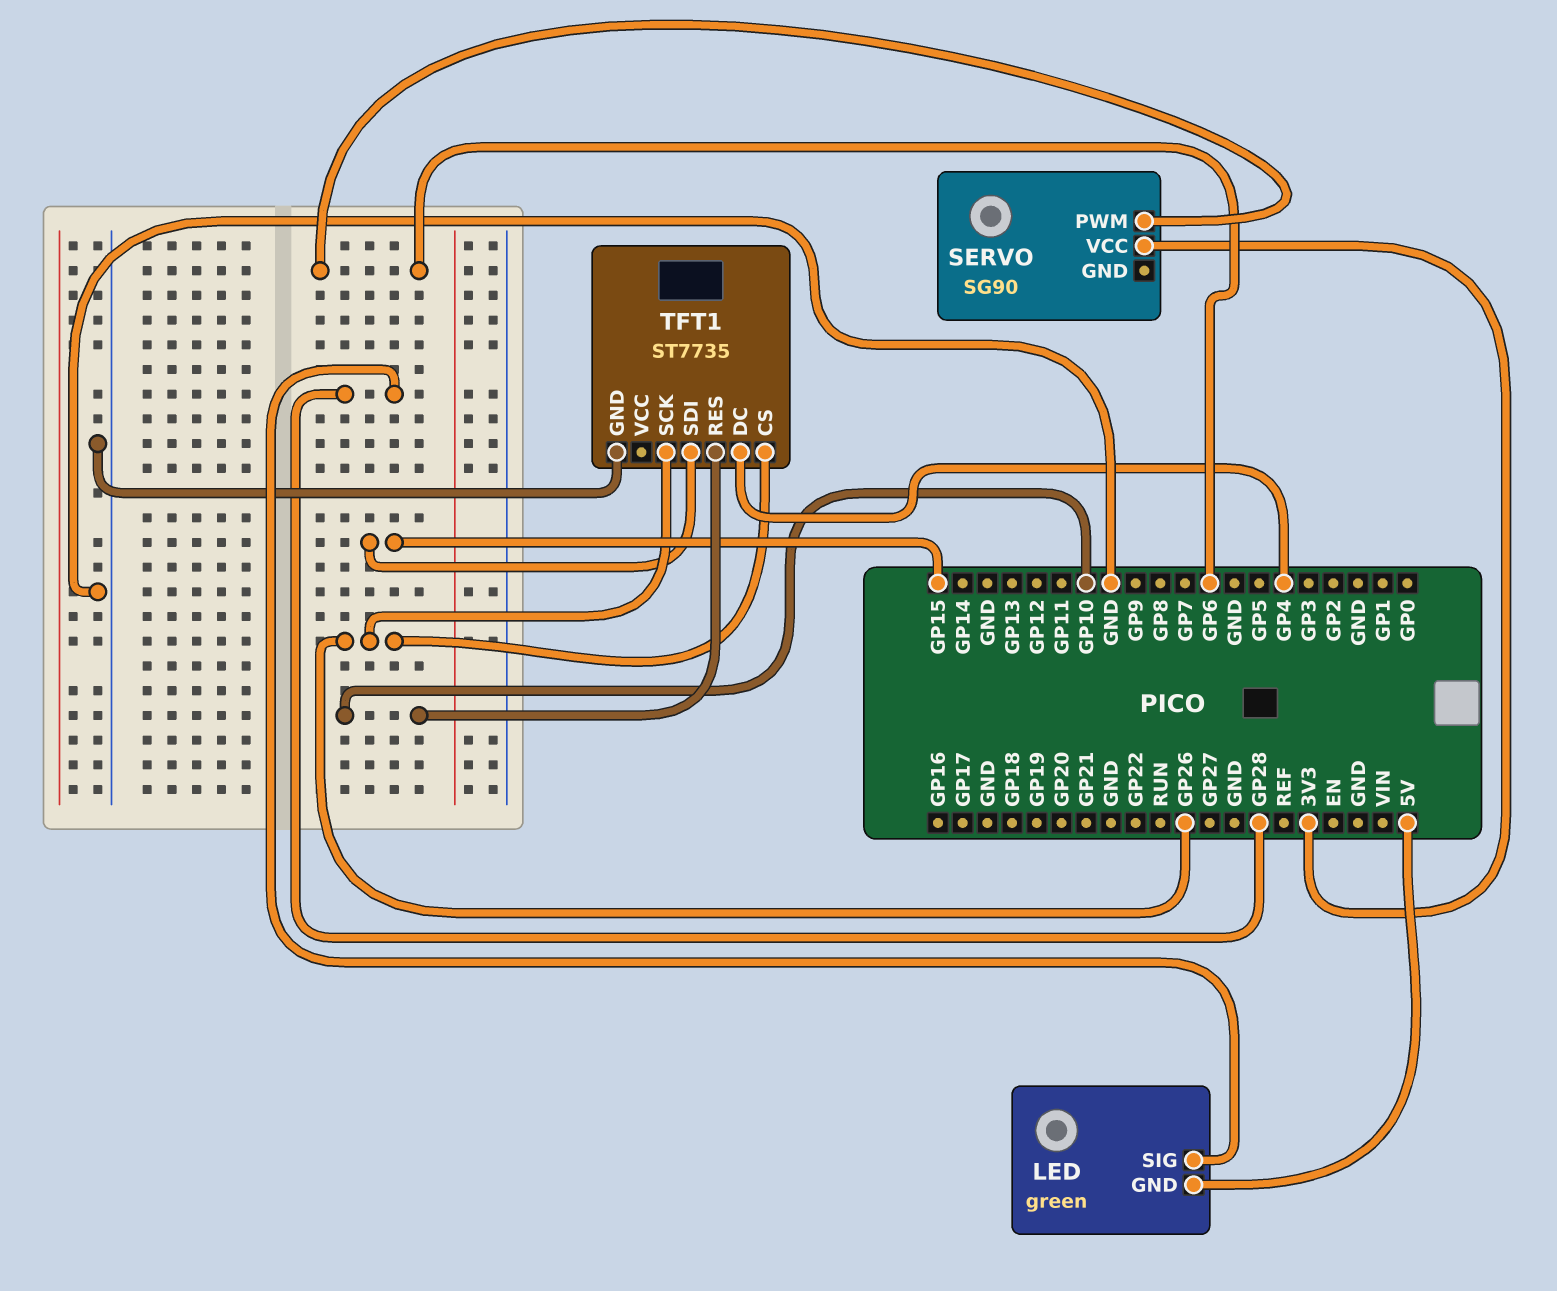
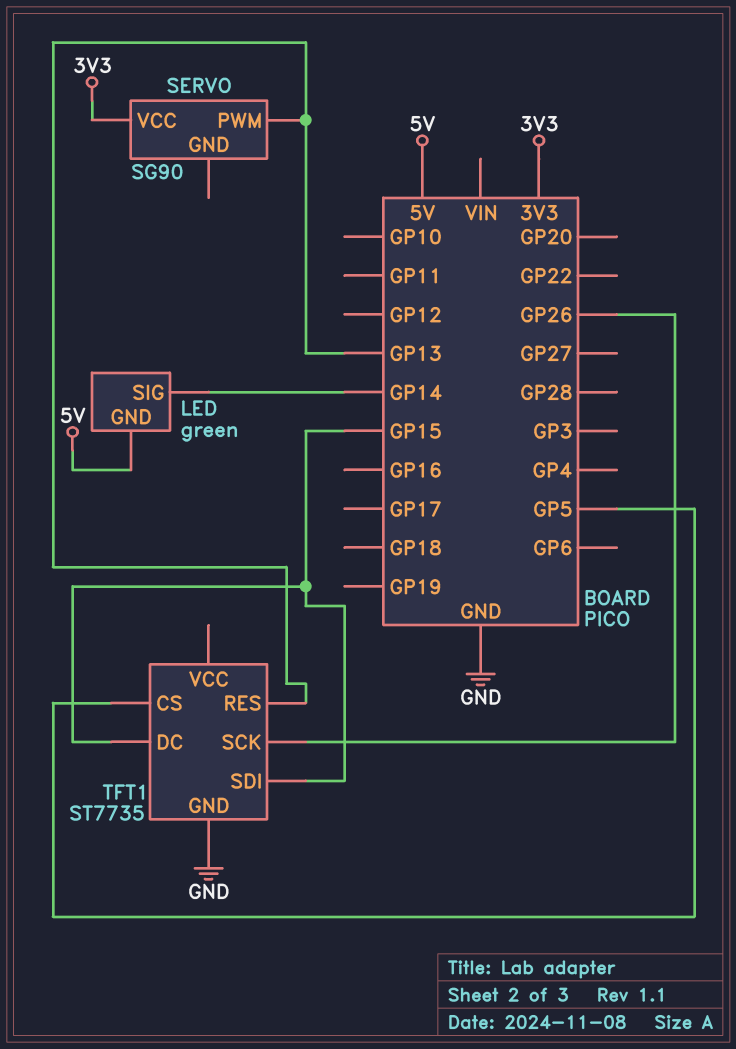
LED pin SIG: GP28 -> GP14
SERVO pin PWM: GP6 -> GP13
TFT1 pin CS: GP26 -> GP5
TFT1 pin DC: GP4 -> GP15
TFT1 pin RES: GP10 -> GP13

